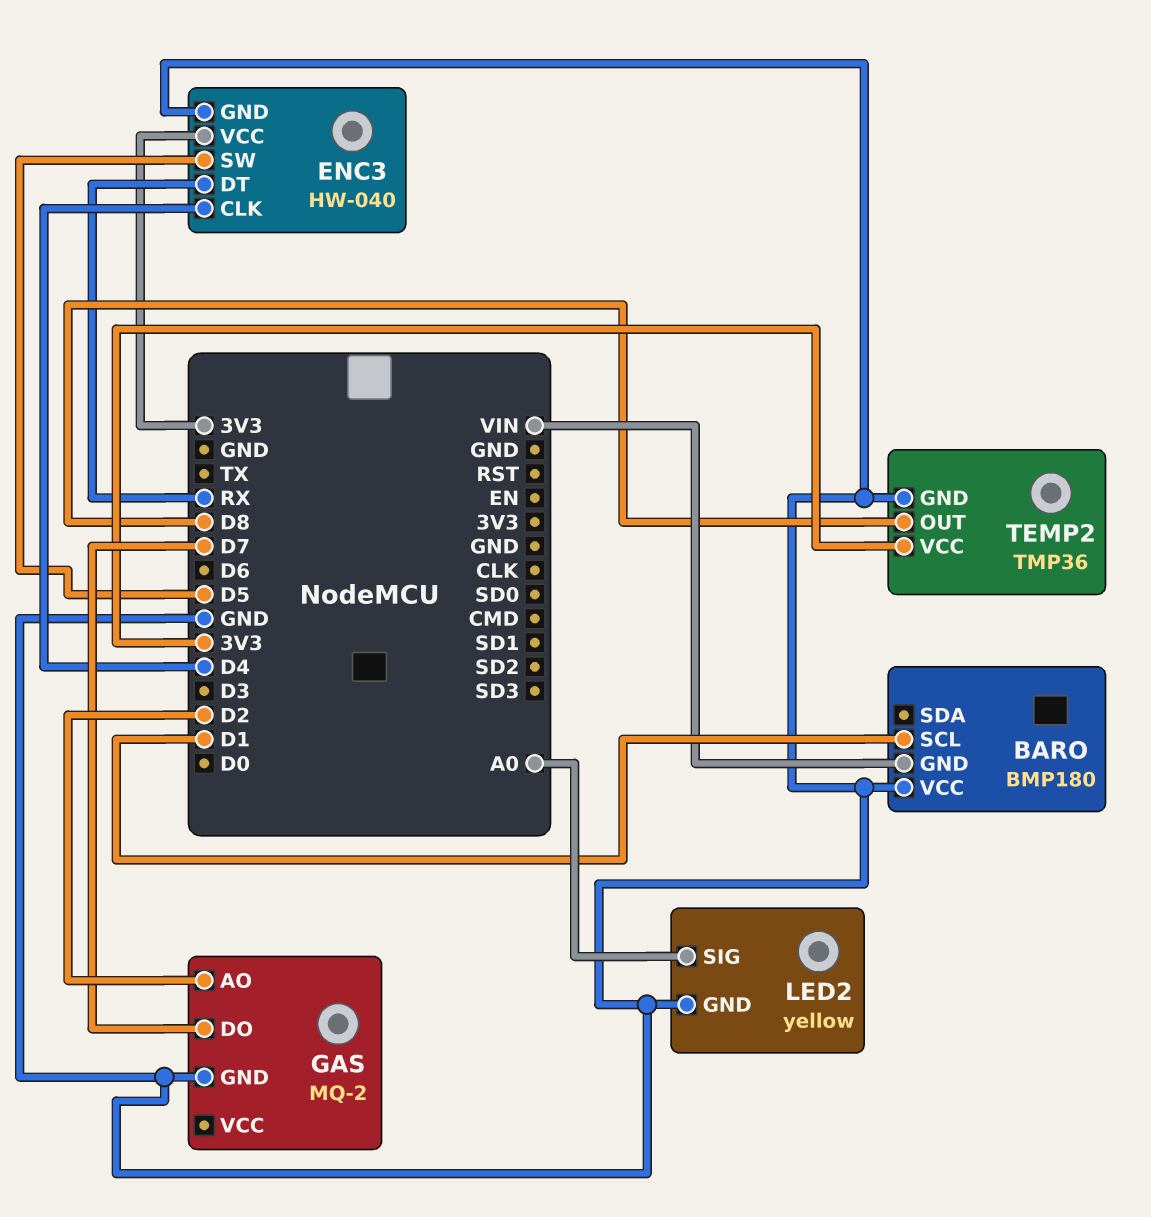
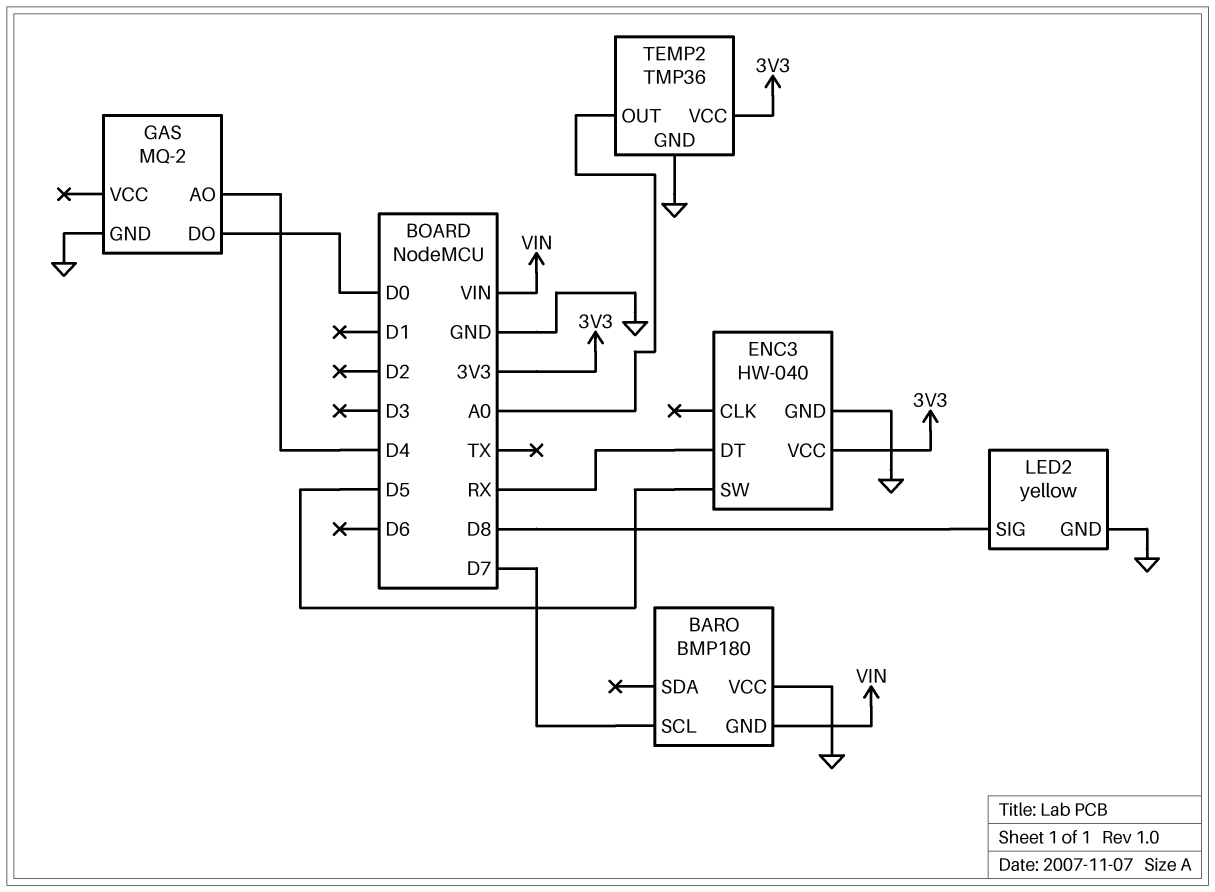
BARO pin SCL: D1 -> D7
ENC3 pin CLK: D4 -> none
GAS pin AO: D2 -> D4
GAS pin DO: D7 -> D0
LED2 pin SIG: A0 -> D8
TEMP2 pin OUT: D8 -> A0

